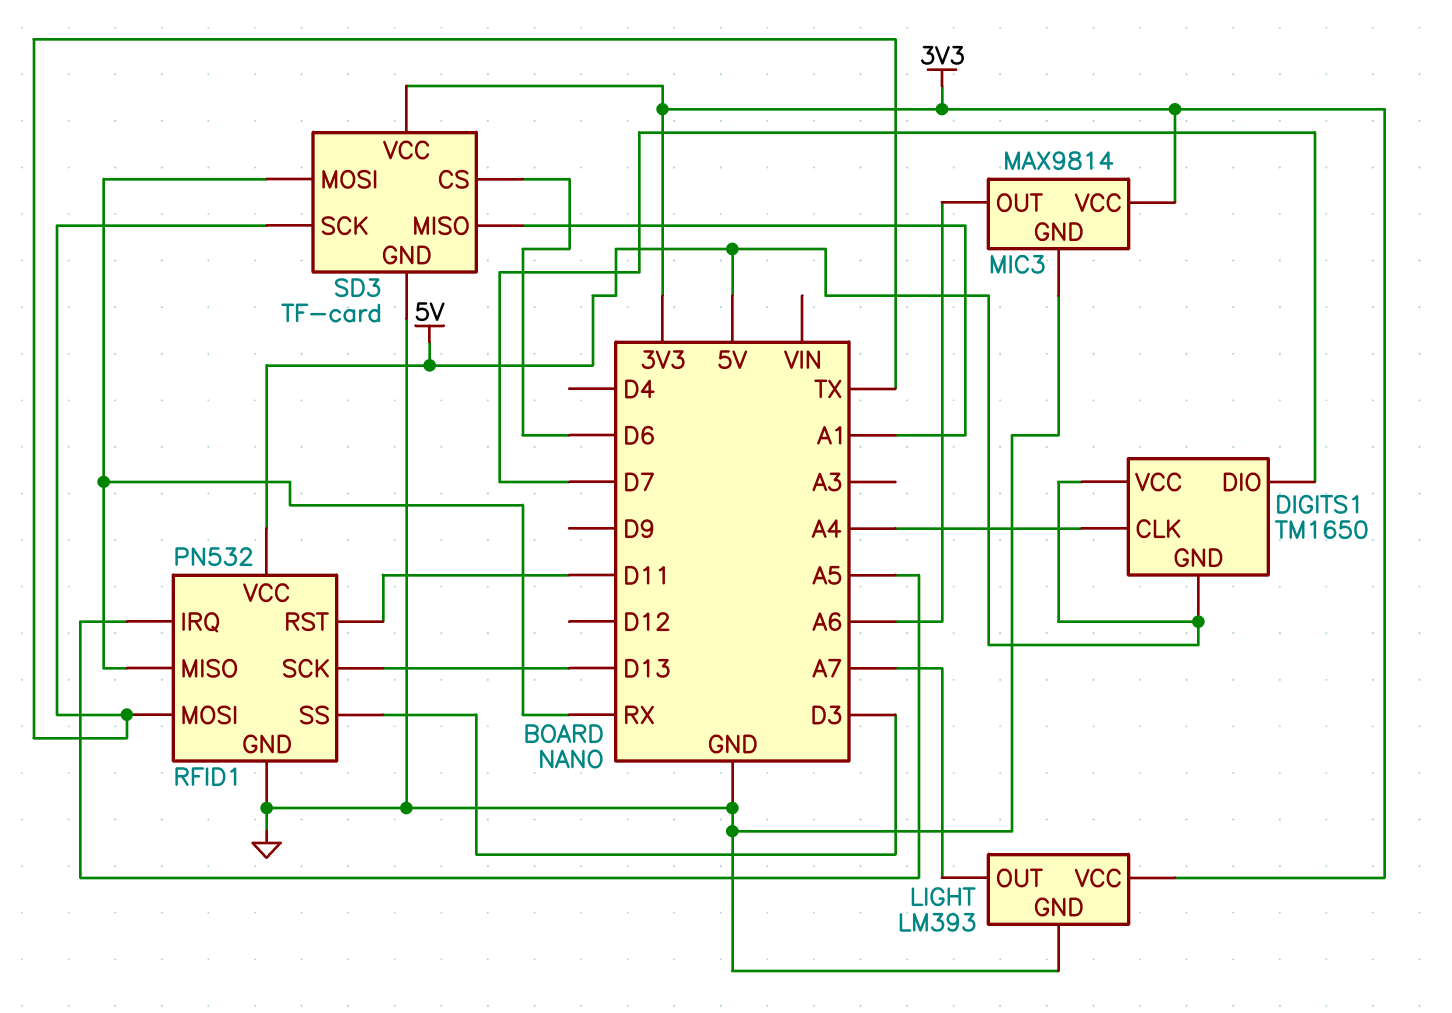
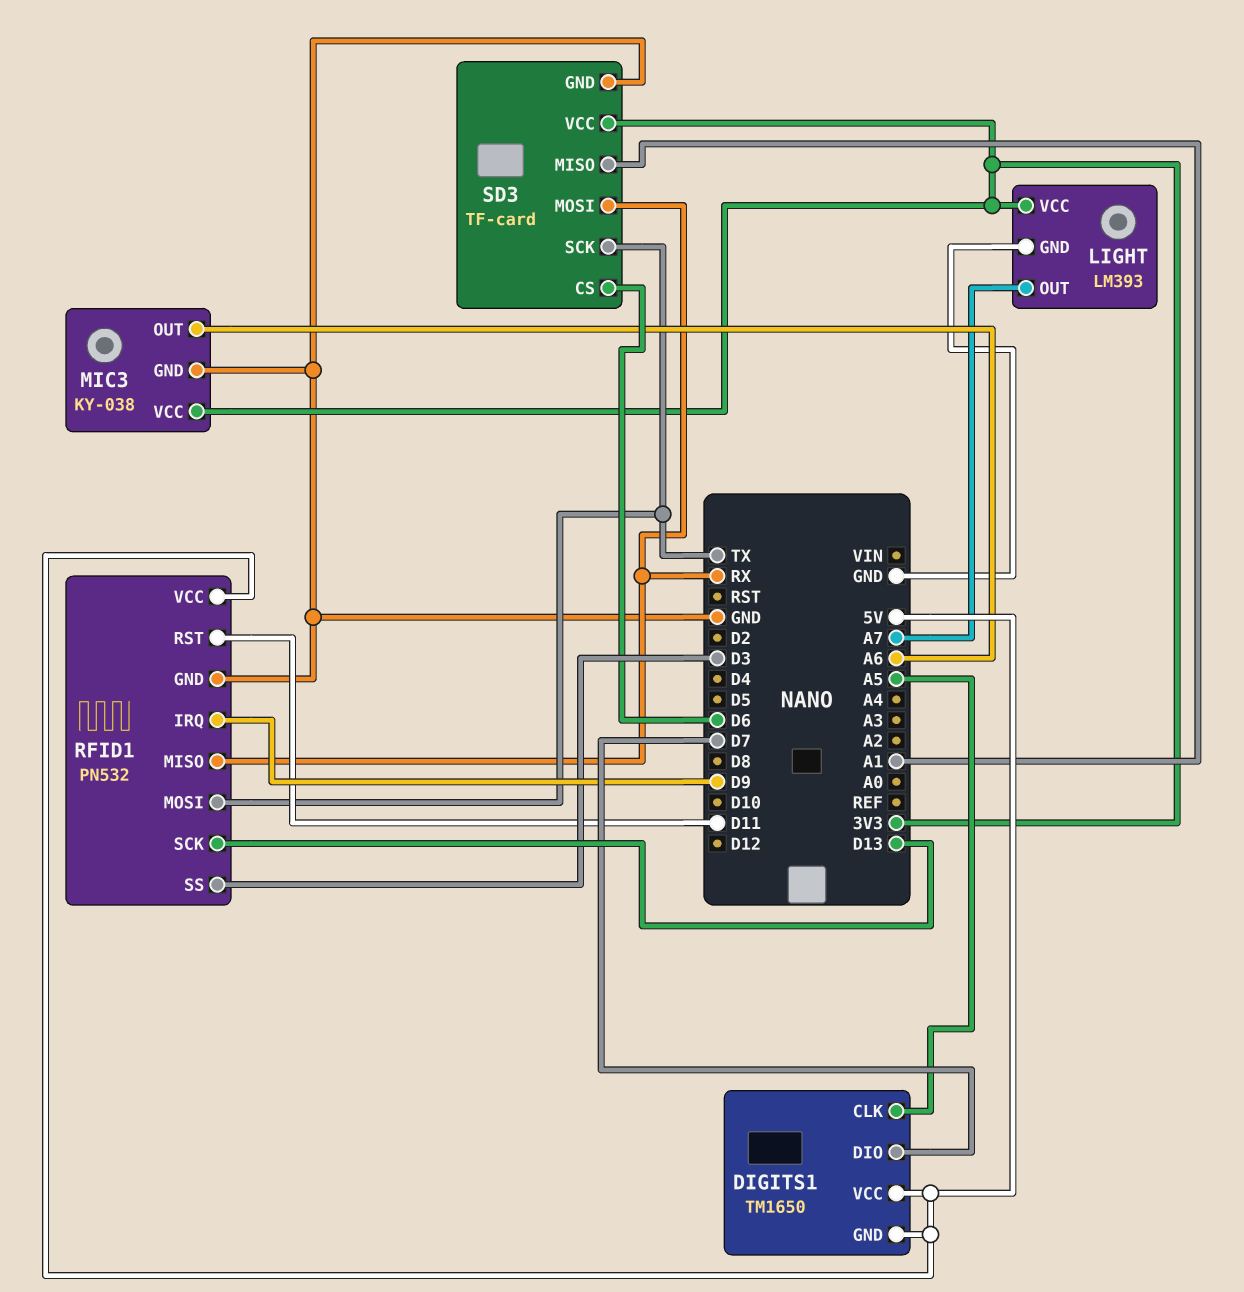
DIGITS1 pin CLK: A4 -> A5
MIC3: MAX9814 -> KY-038
RFID1 pin IRQ: A5 -> D9

